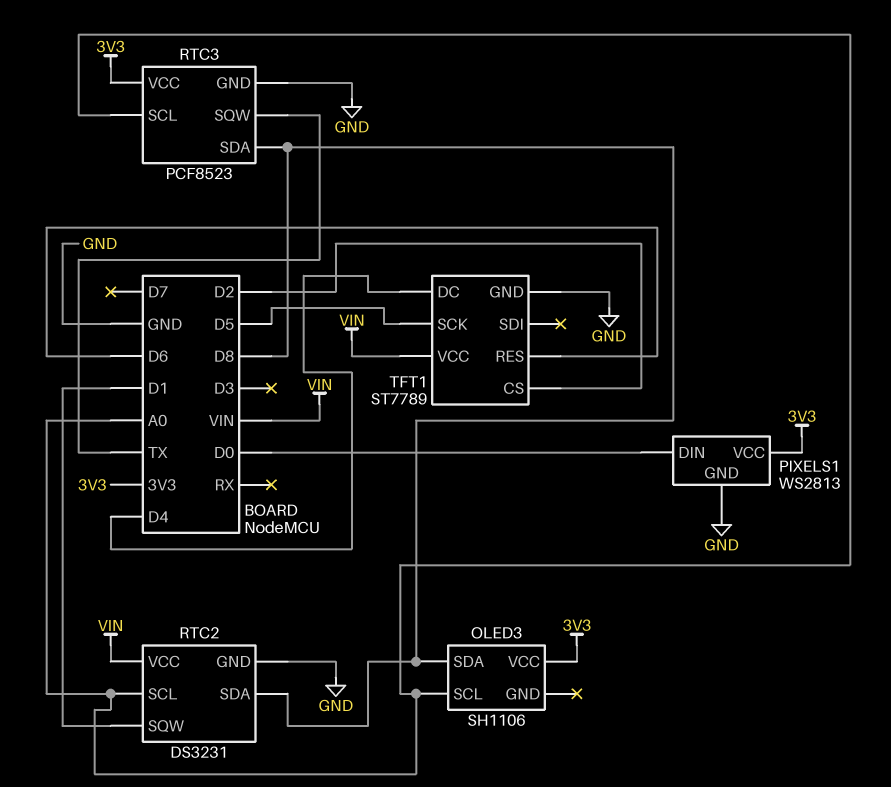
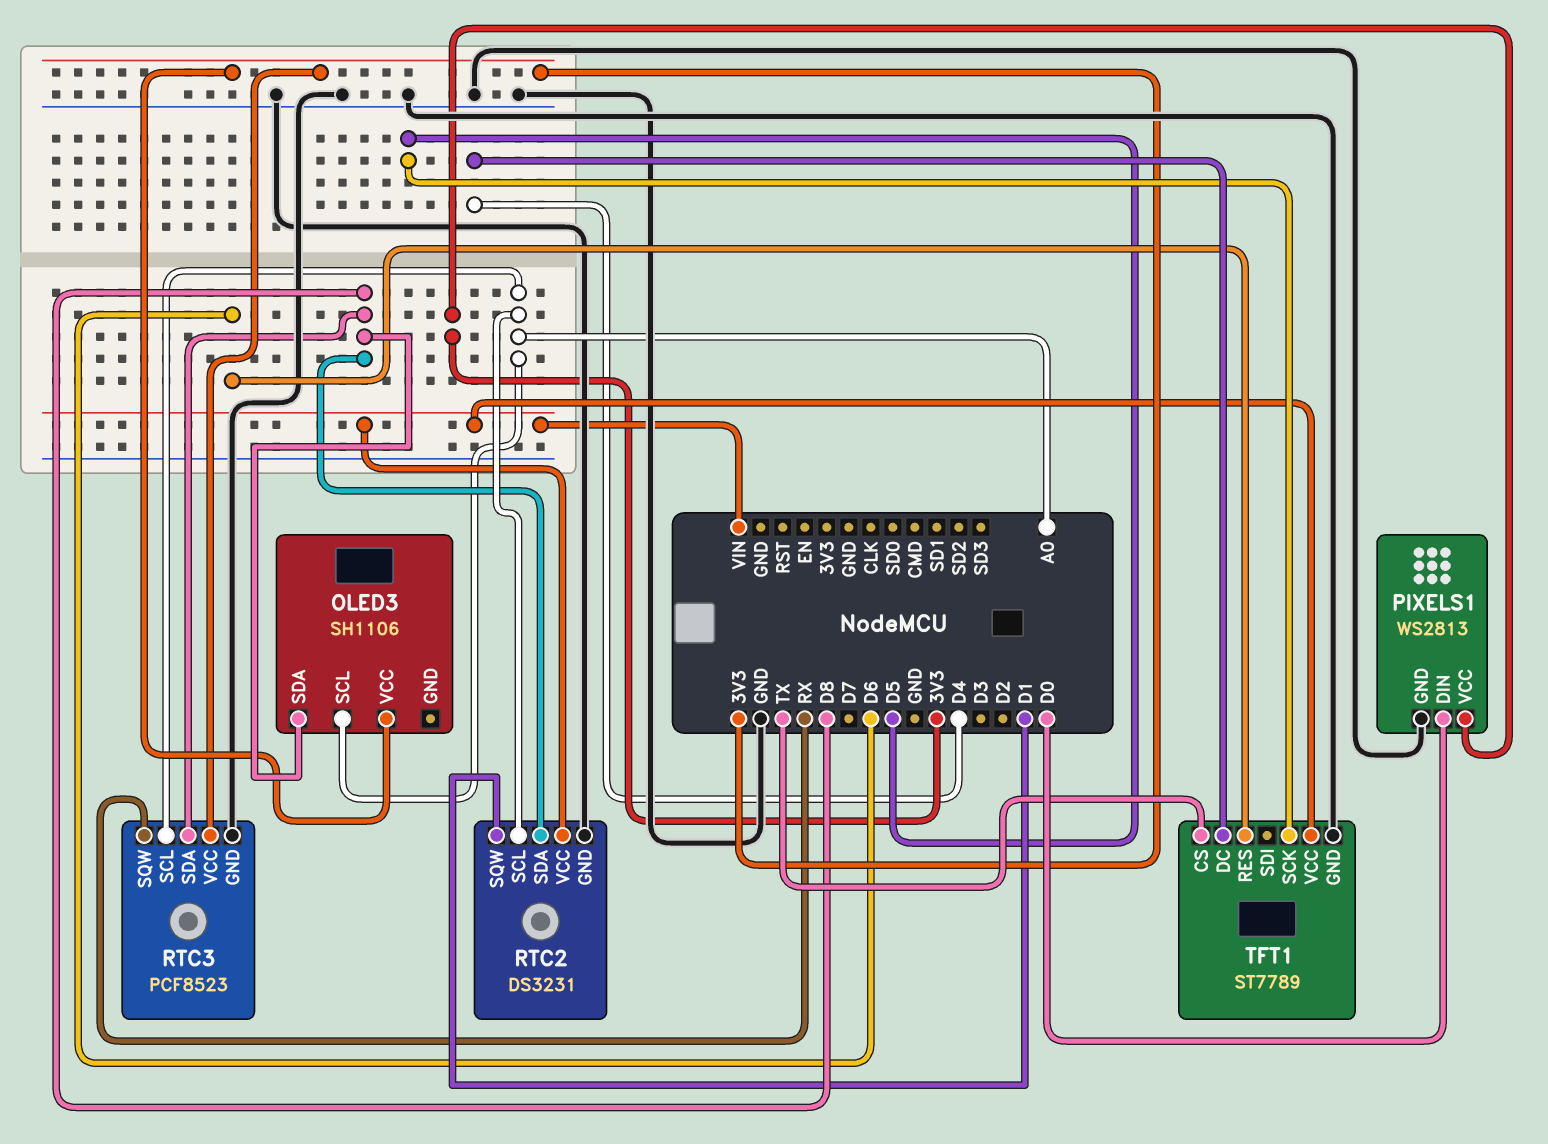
RTC3 pin SQW: TX -> RX
TFT1 pin CS: D2 -> TX

